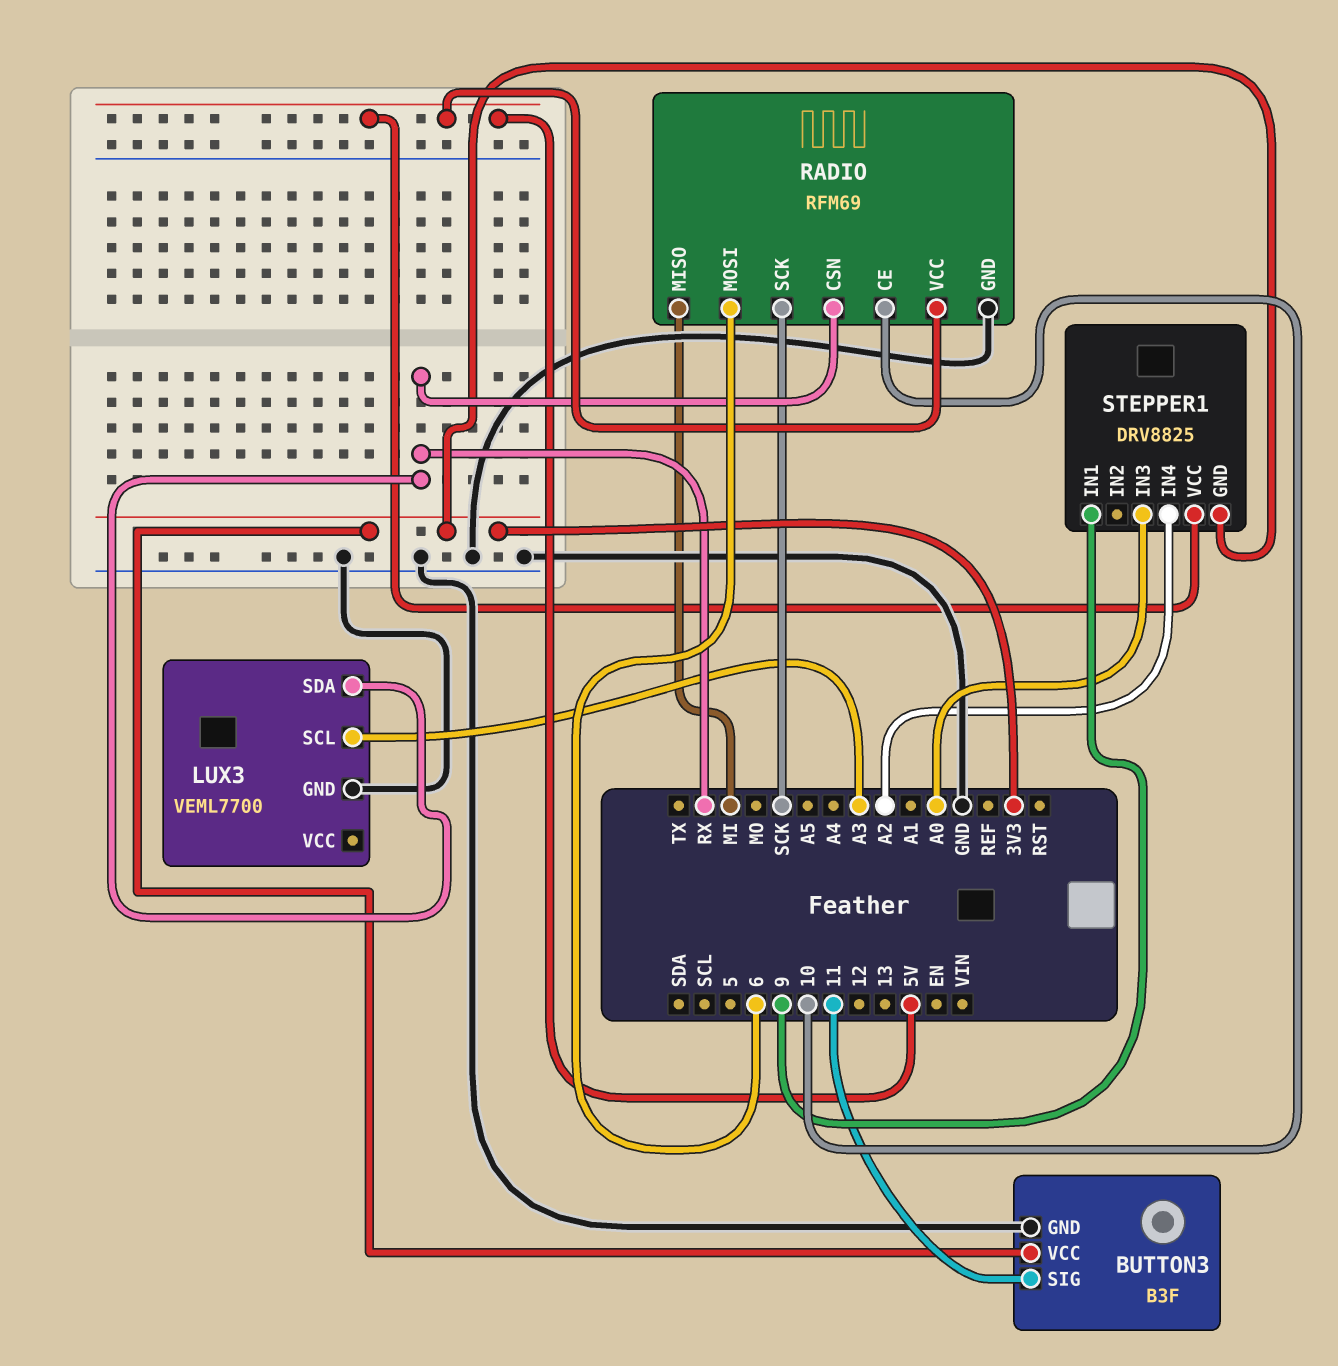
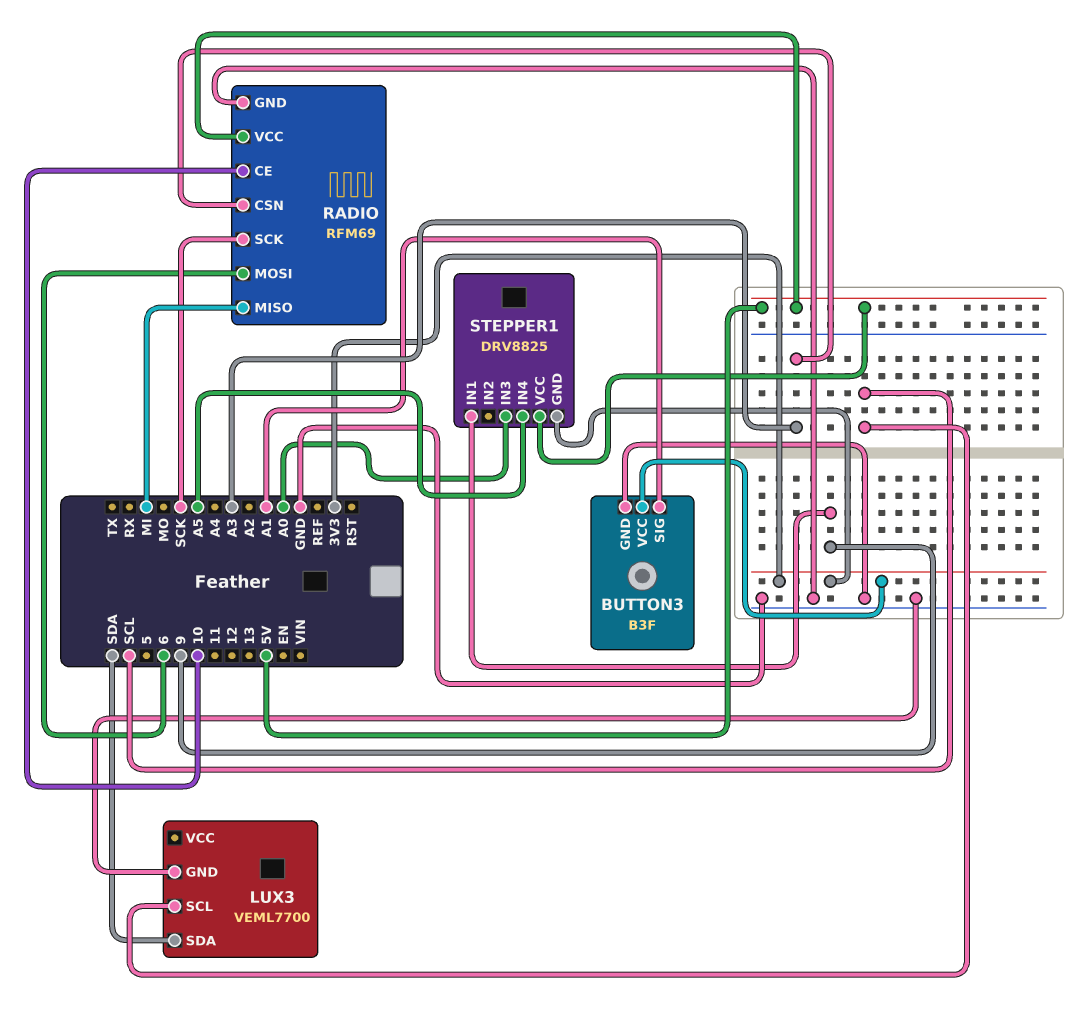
BUTTON3 pin SIG: 11 -> A1
LUX3 pin SCL: A3 -> SCL
LUX3 pin SDA: RX -> SDA
RADIO pin CSN: RX -> A3
STEPPER1 pin IN4: A2 -> A5

